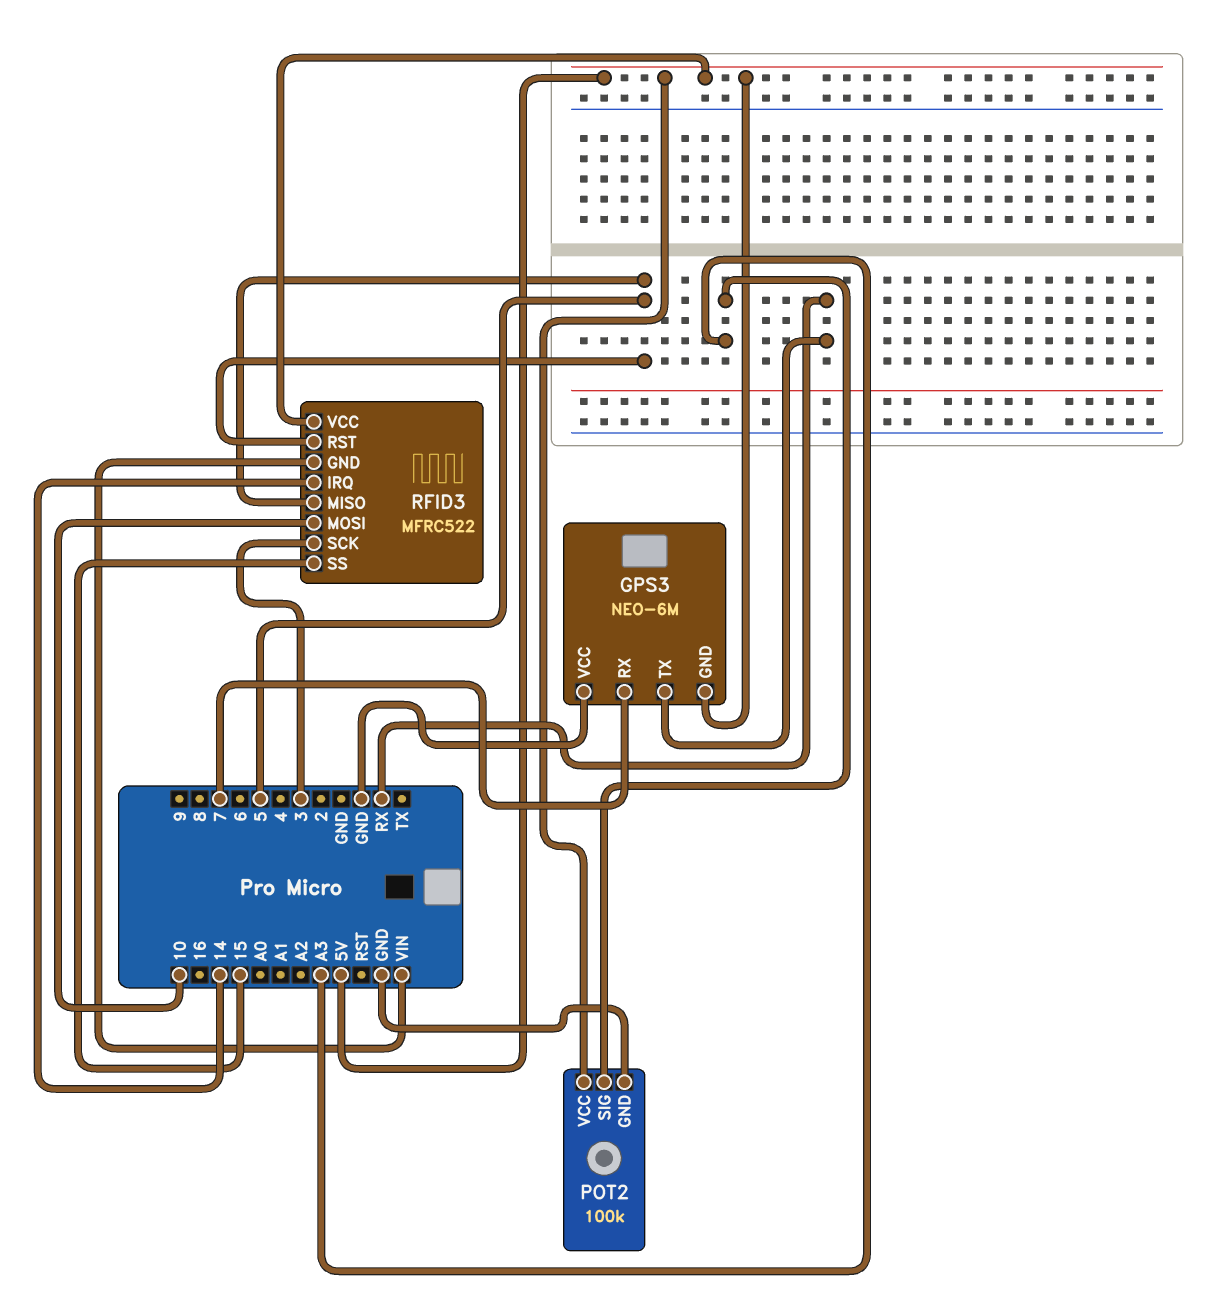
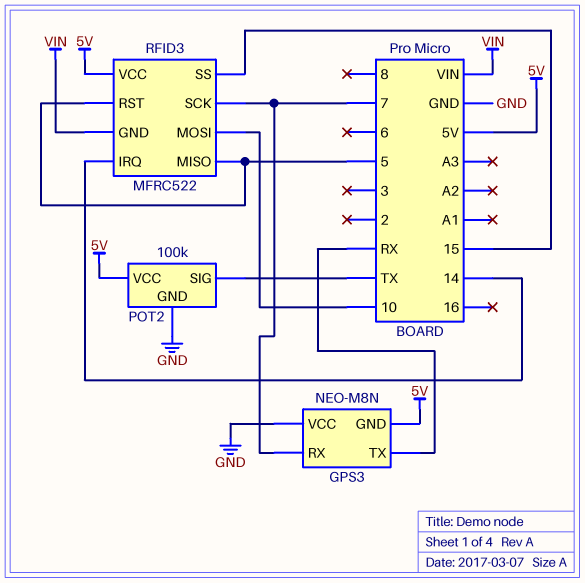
GPS3: NEO-6M -> NEO-M8N
POT2 pin SIG: A3 -> TX
RFID3 pin SCK: 3 -> 7

